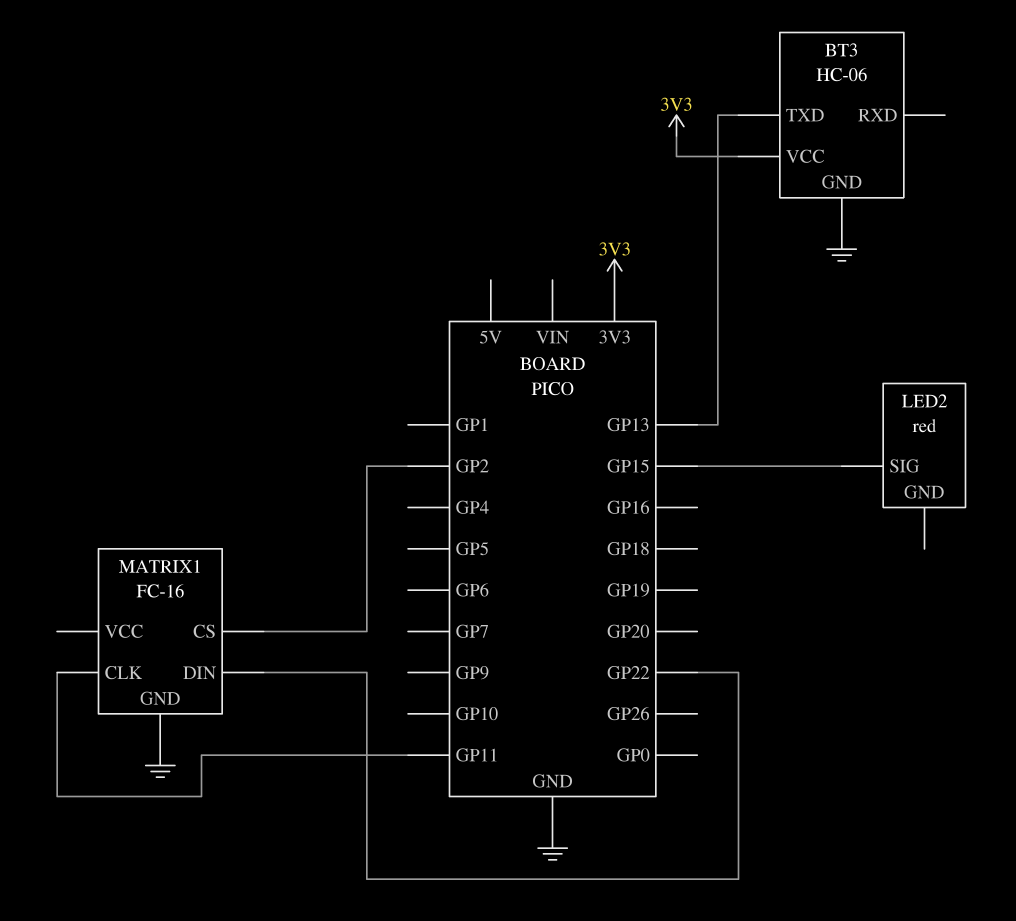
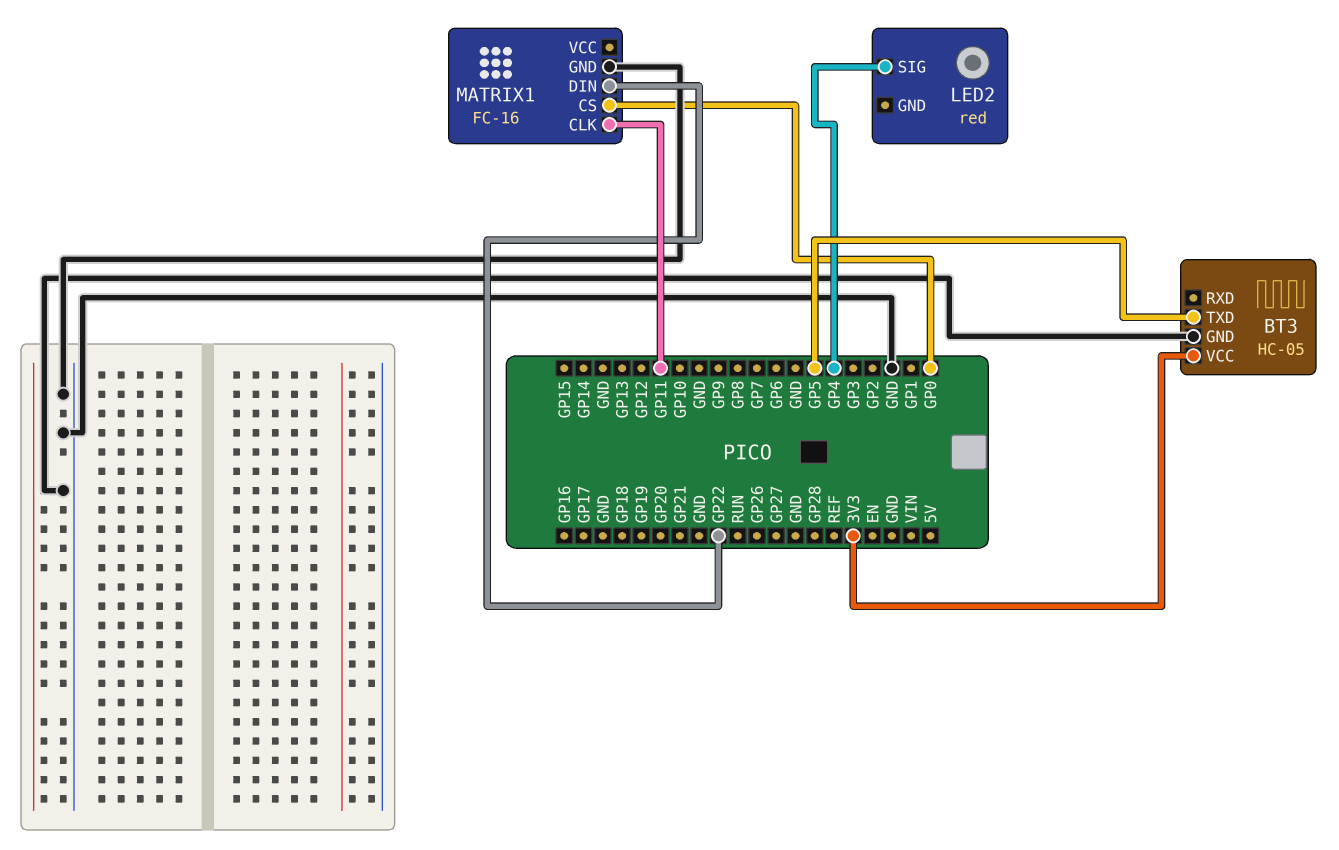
BT3: HC-06 -> HC-05
BT3 pin TXD: GP13 -> GP5
LED2 pin SIG: GP15 -> GP4
MATRIX1 pin CS: GP2 -> GP0

